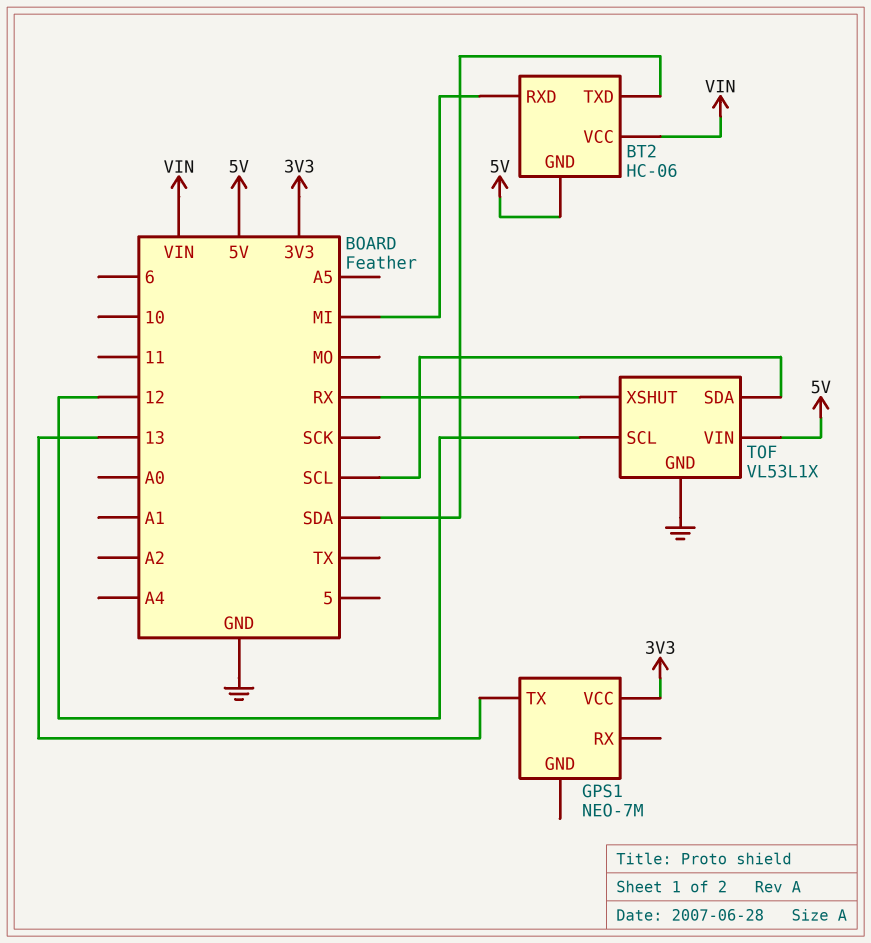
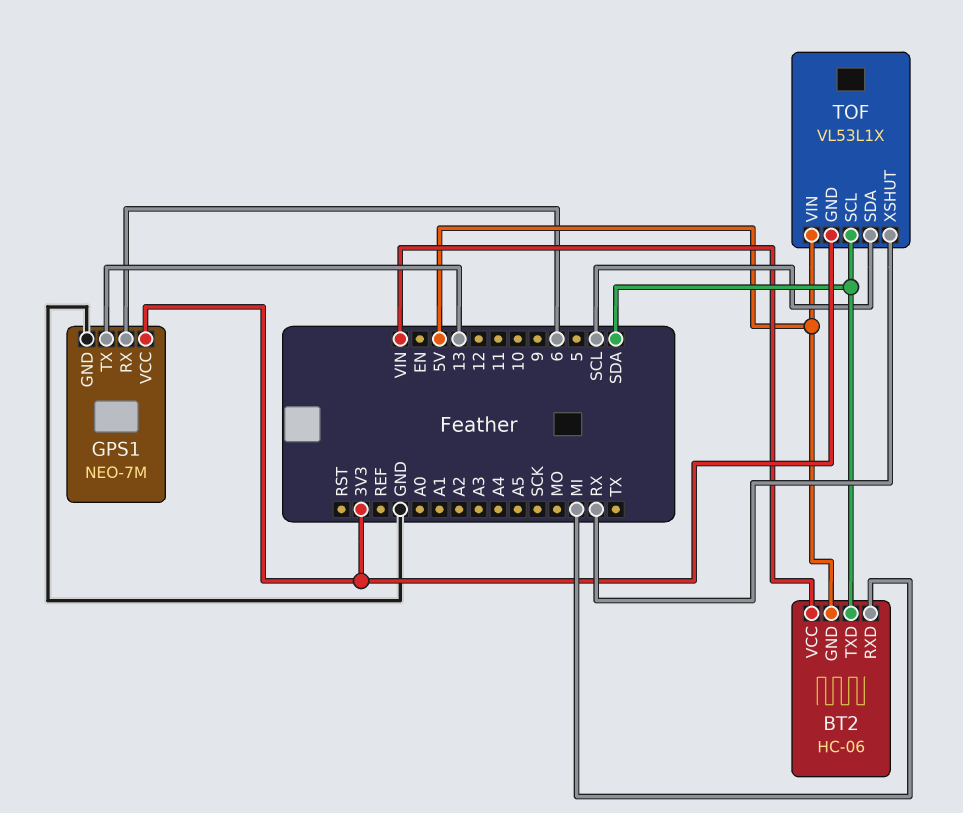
GPS1 pin GND: none -> GND
GPS1 pin RX: none -> 6
TOF pin GND: GND -> 3V3
TOF pin SCL: 12 -> SDA

